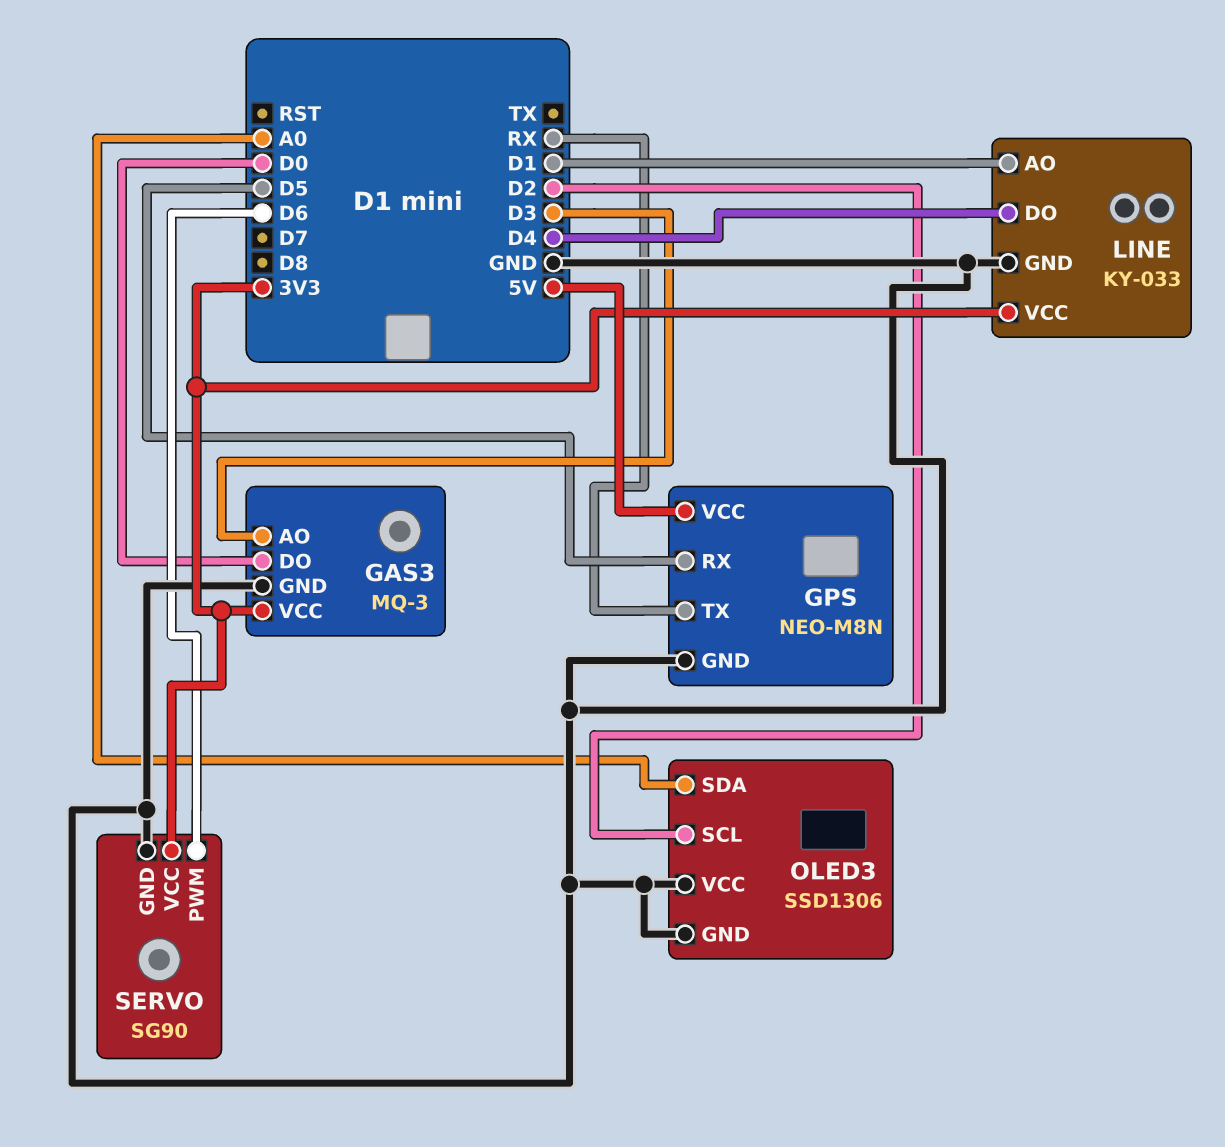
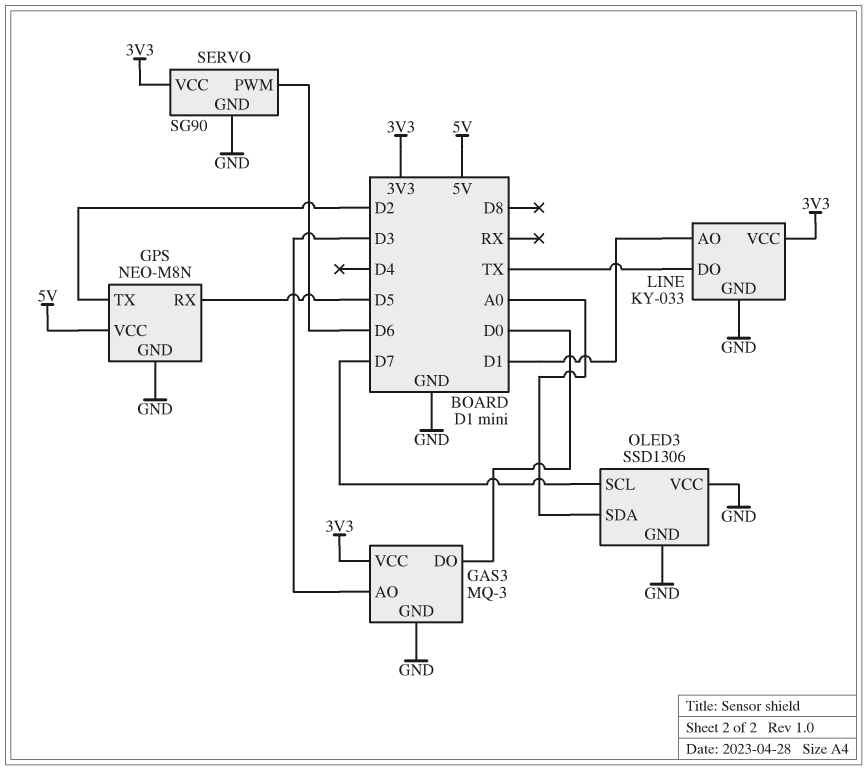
GPS pin TX: RX -> D2
LINE pin DO: D4 -> TX
OLED3 pin SCL: D2 -> D7

